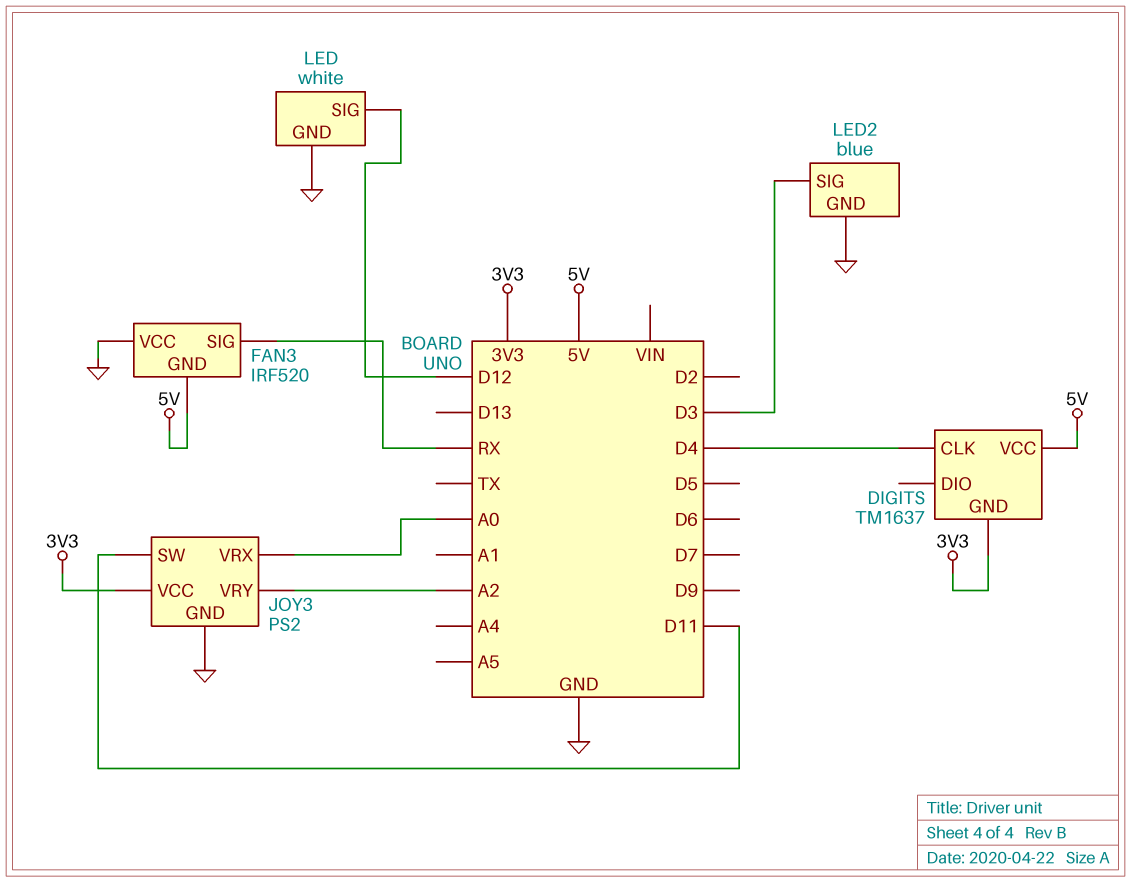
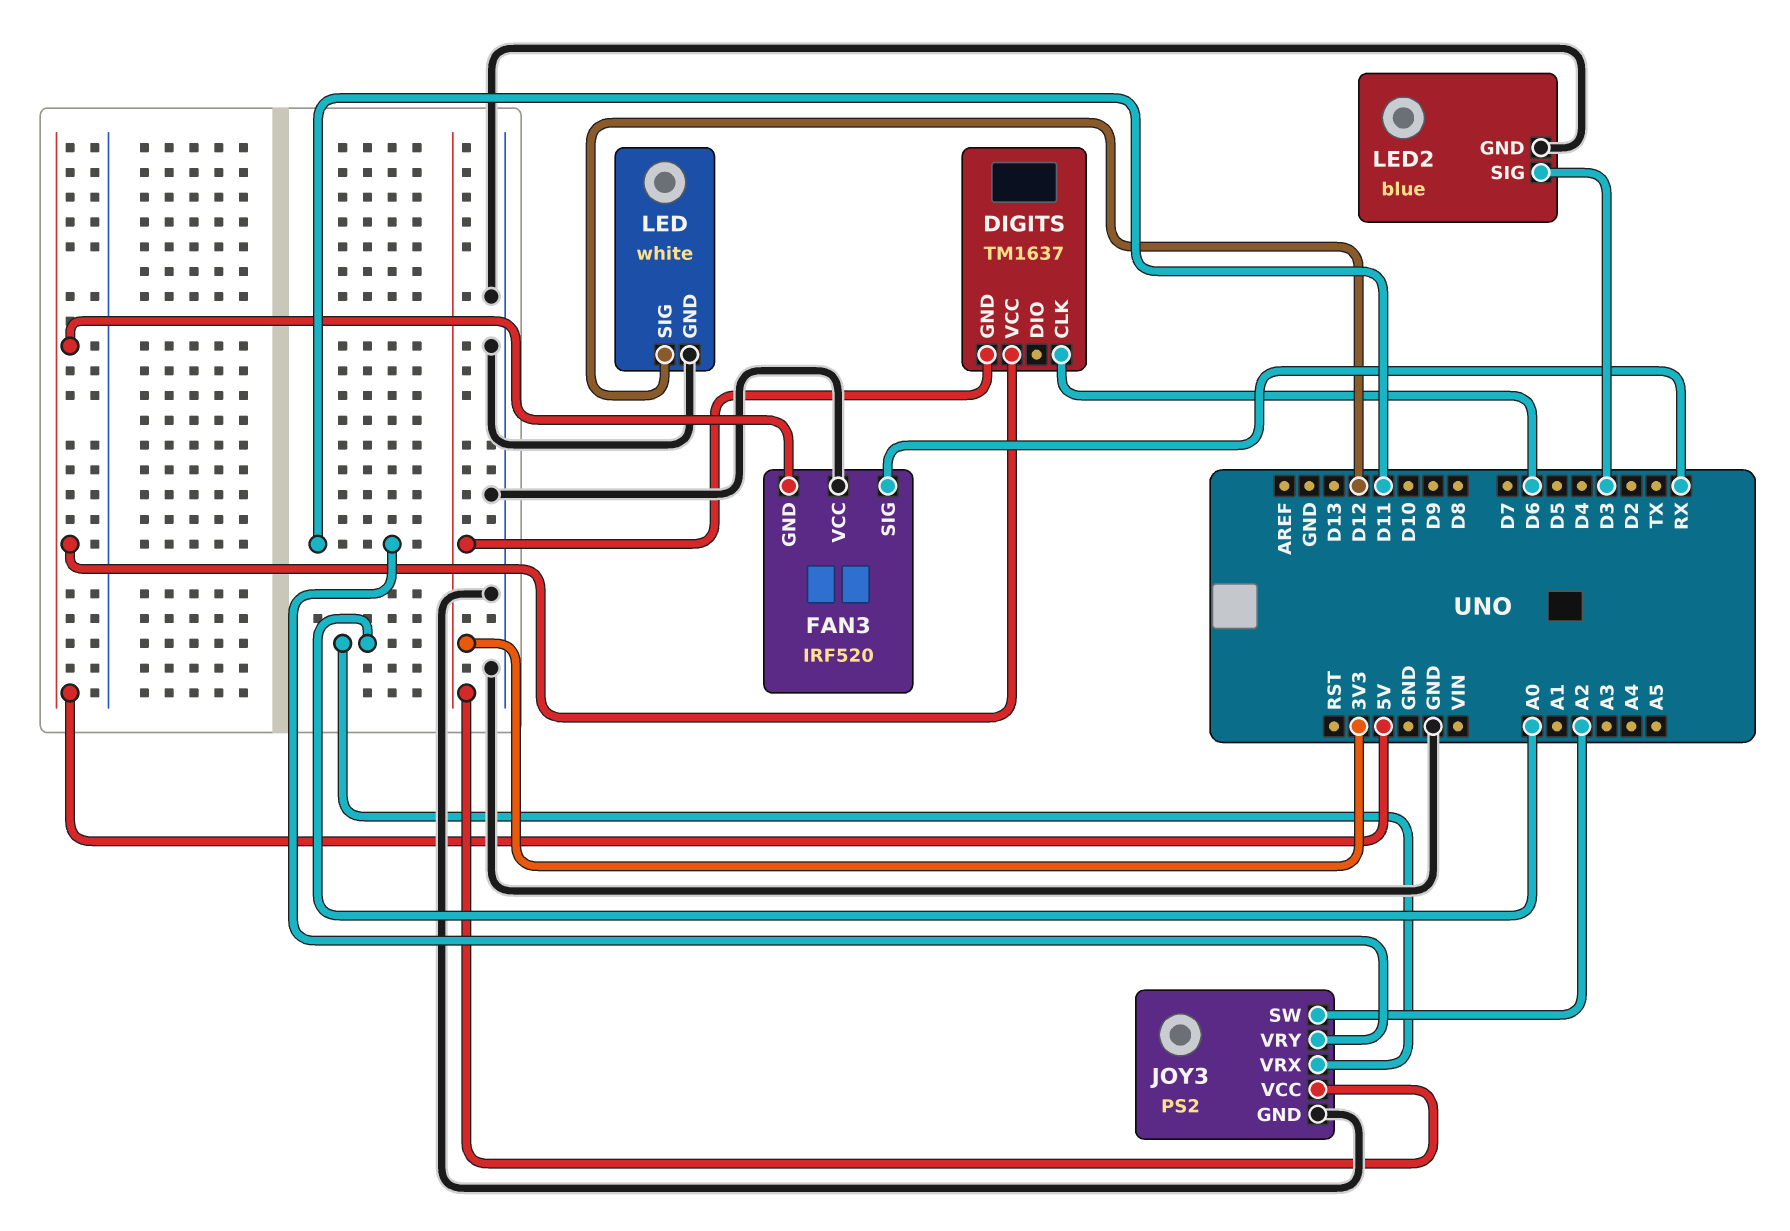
DIGITS pin CLK: D4 -> D6
JOY3 pin SW: D11 -> A2
JOY3 pin VRY: A2 -> D11

